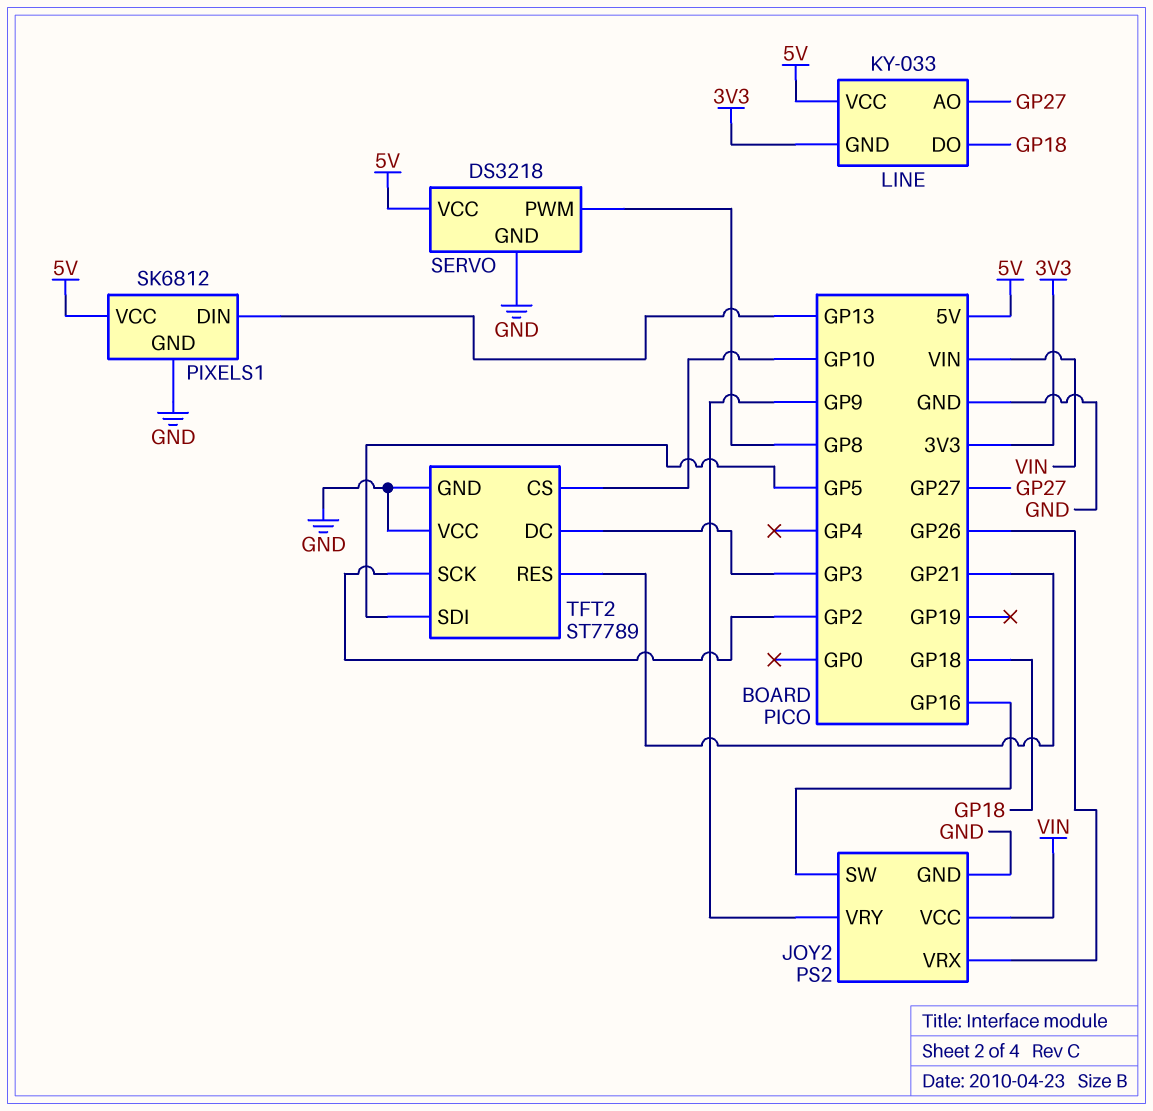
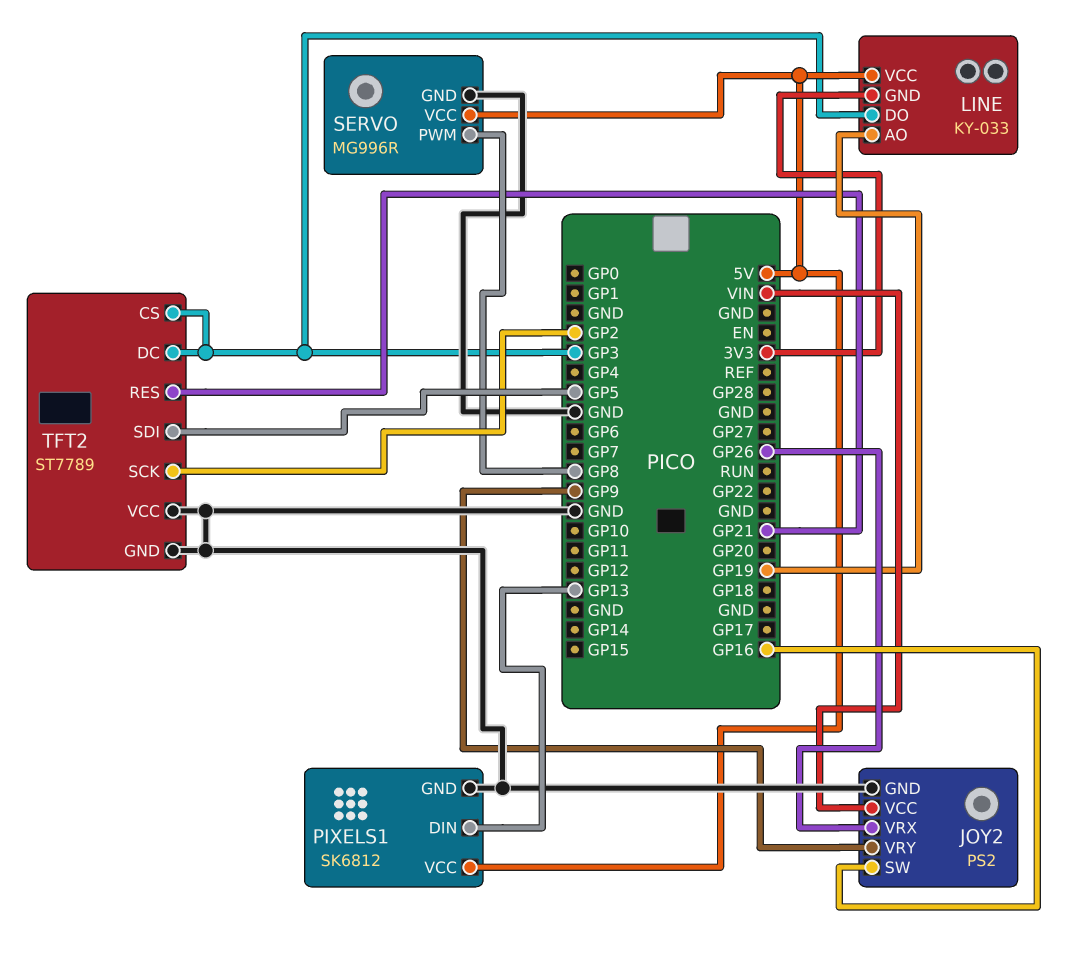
LINE pin AO: GP27 -> GP19
LINE pin DO: GP18 -> GP3
SERVO: DS3218 -> MG996R
TFT2 pin CS: GP10 -> GP3

